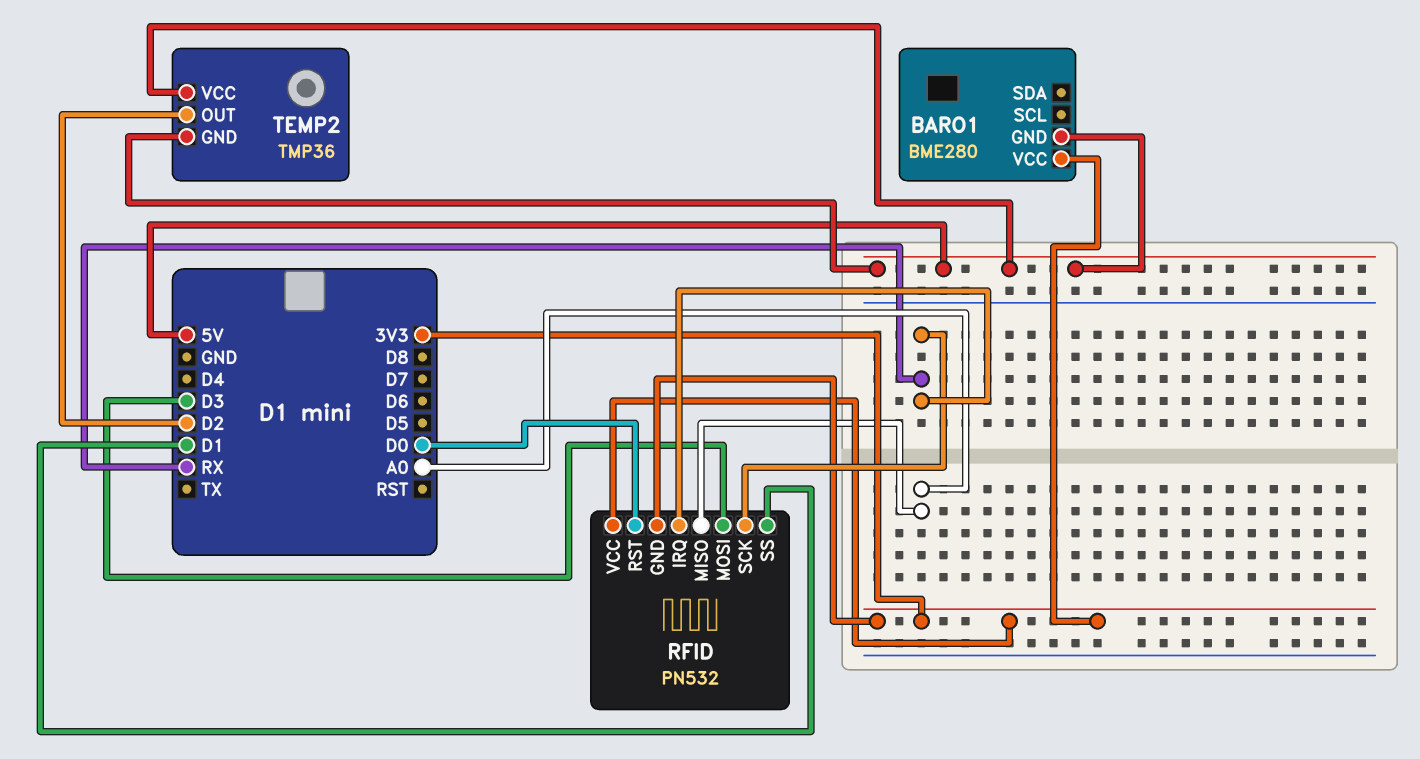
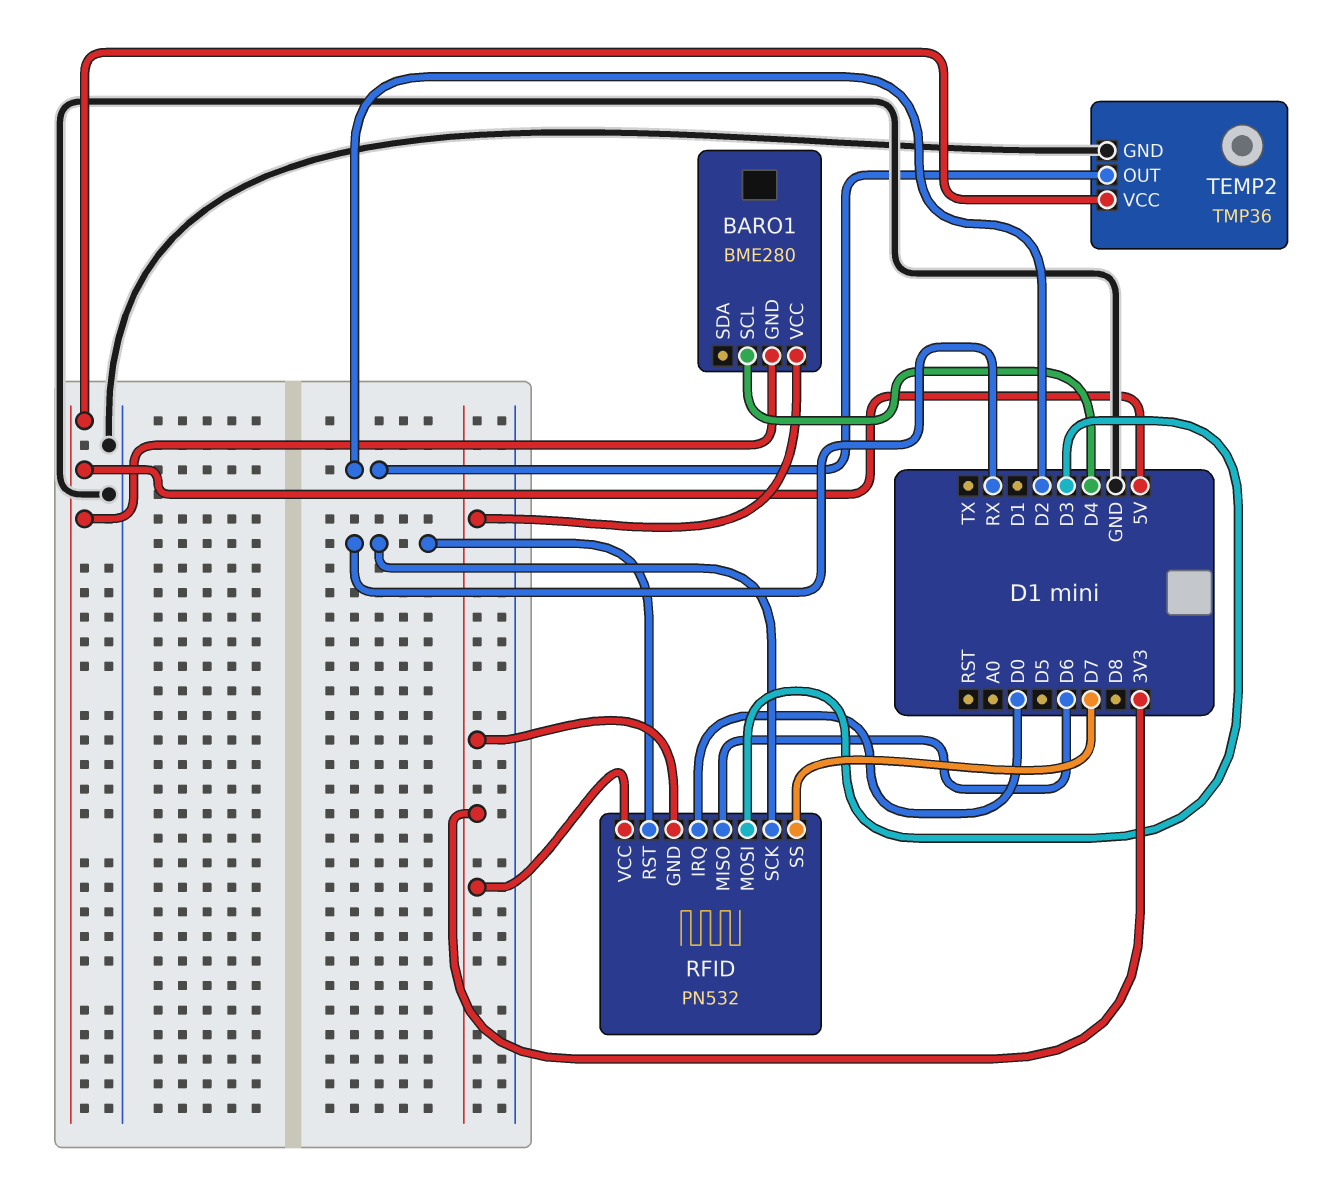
BARO1 pin SCL: none -> D4
RFID pin IRQ: RX -> D0
RFID pin MISO: A0 -> D6
RFID pin RST: D0 -> RX
RFID pin SS: D1 -> D7
TEMP2 pin GND: 5V -> GND

